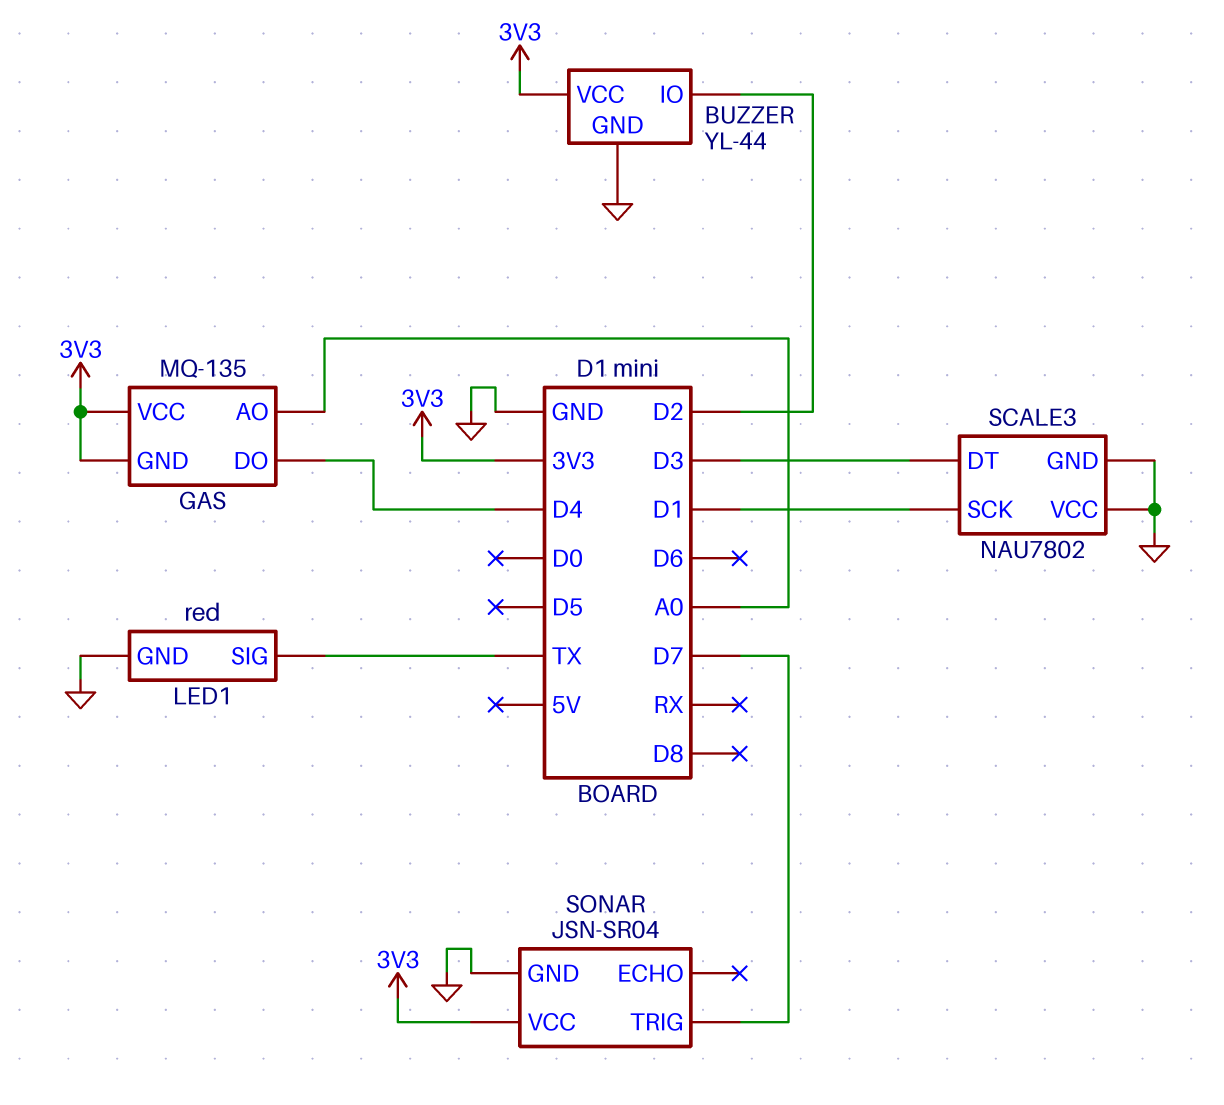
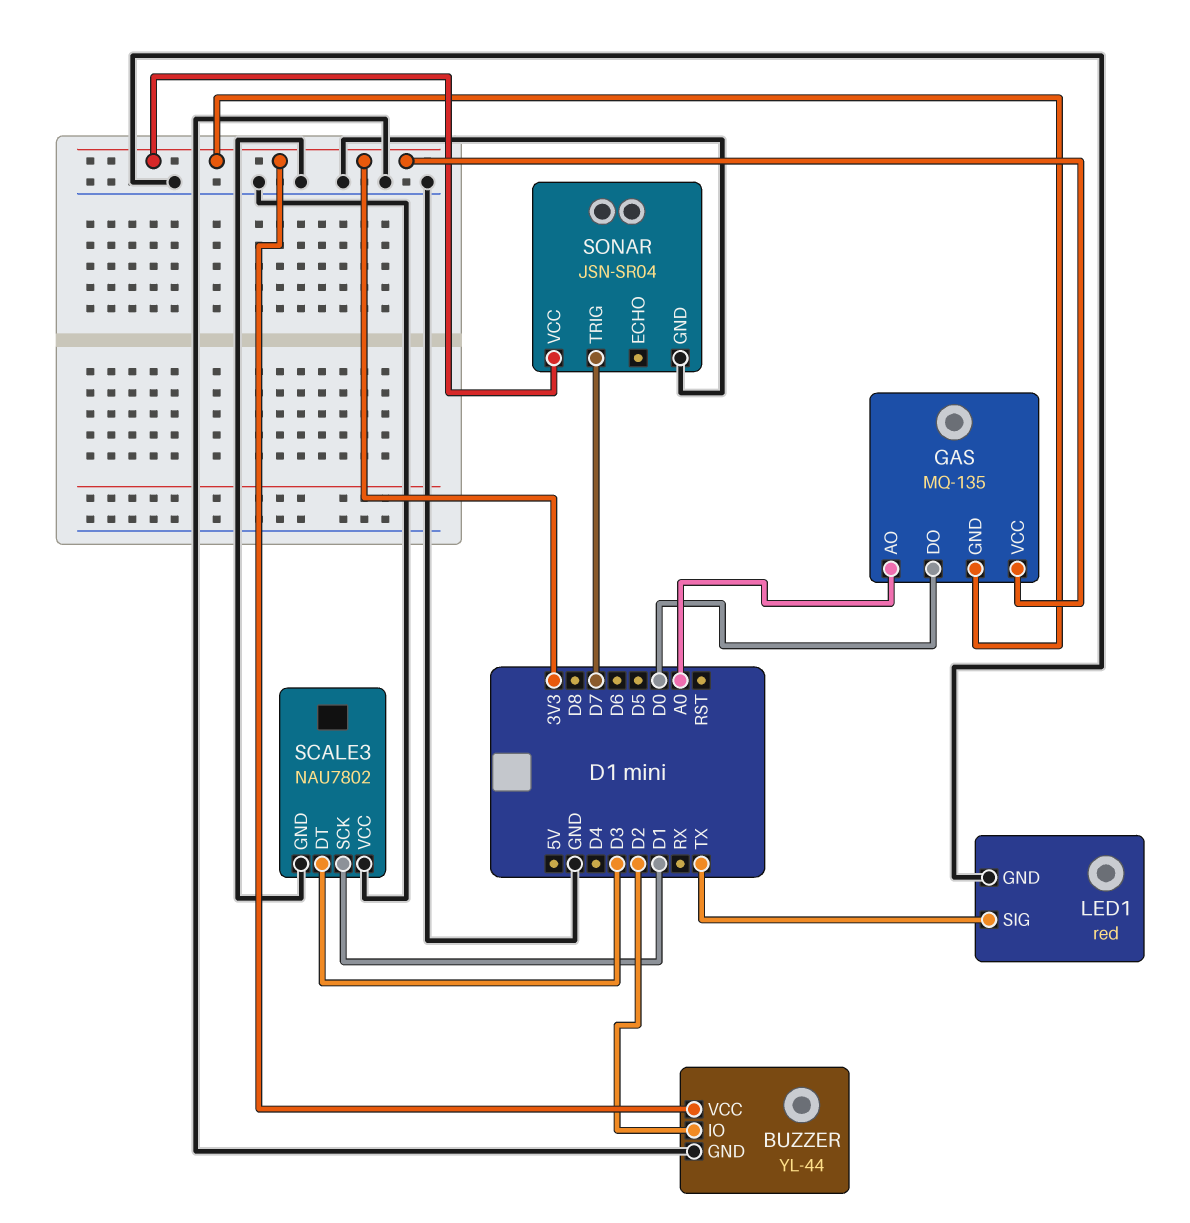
GAS pin DO: D4 -> D0

